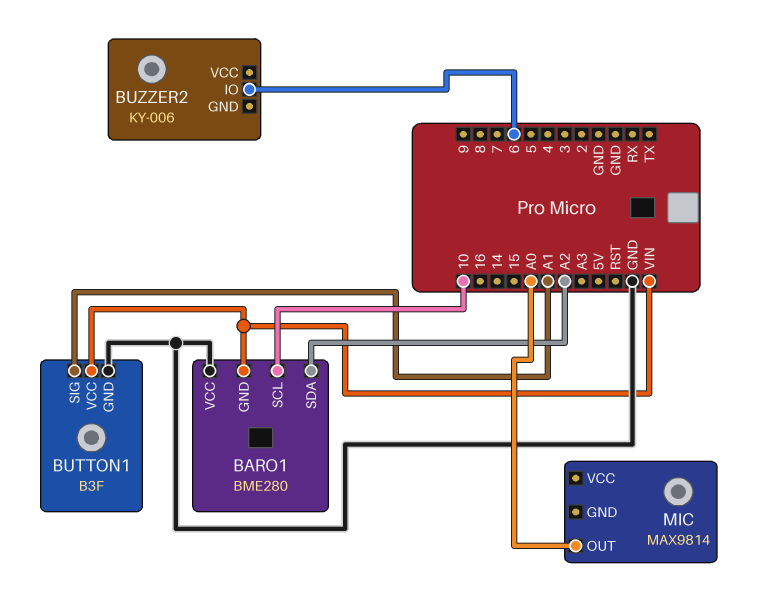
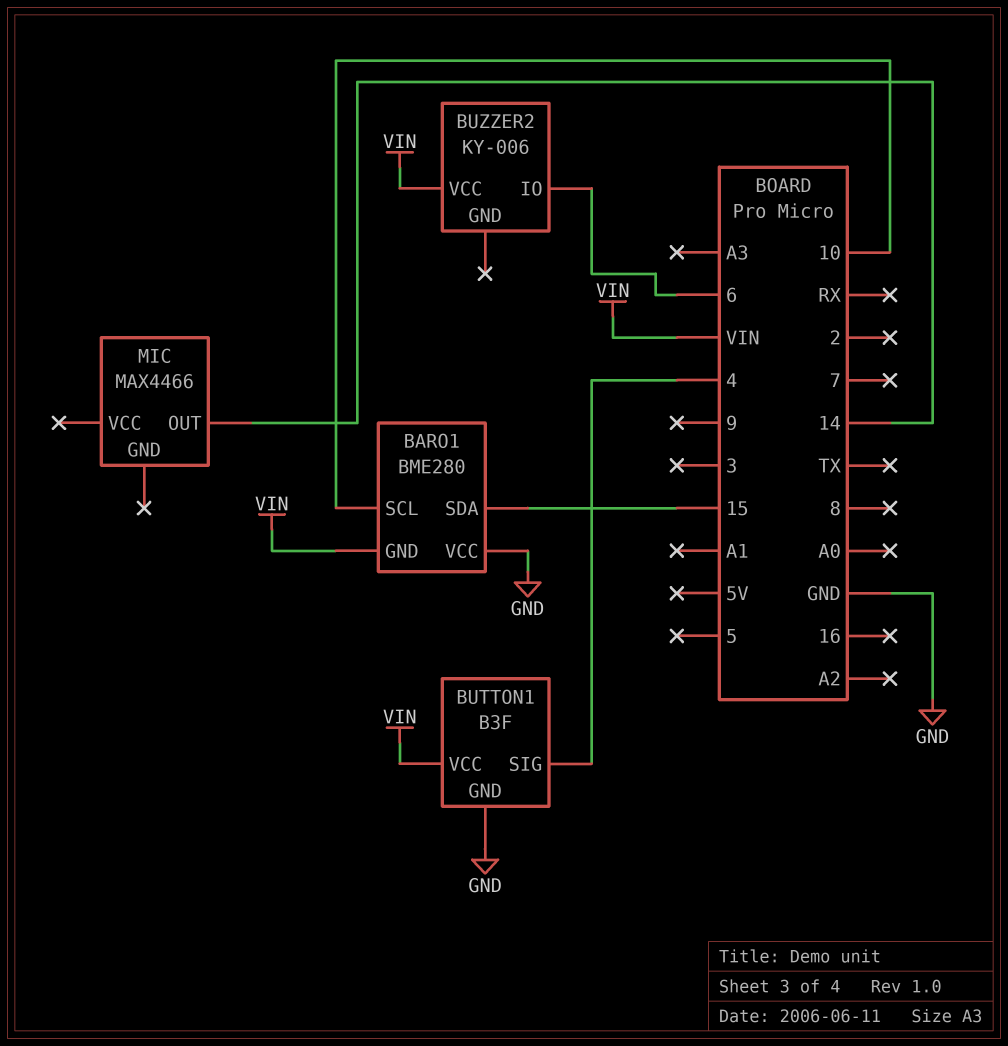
BARO1 pin SDA: A2 -> 15
BUTTON1 pin SIG: A1 -> 4
BUZZER2 pin VCC: none -> VIN
MIC: MAX9814 -> MAX4466
MIC pin OUT: A0 -> 14

